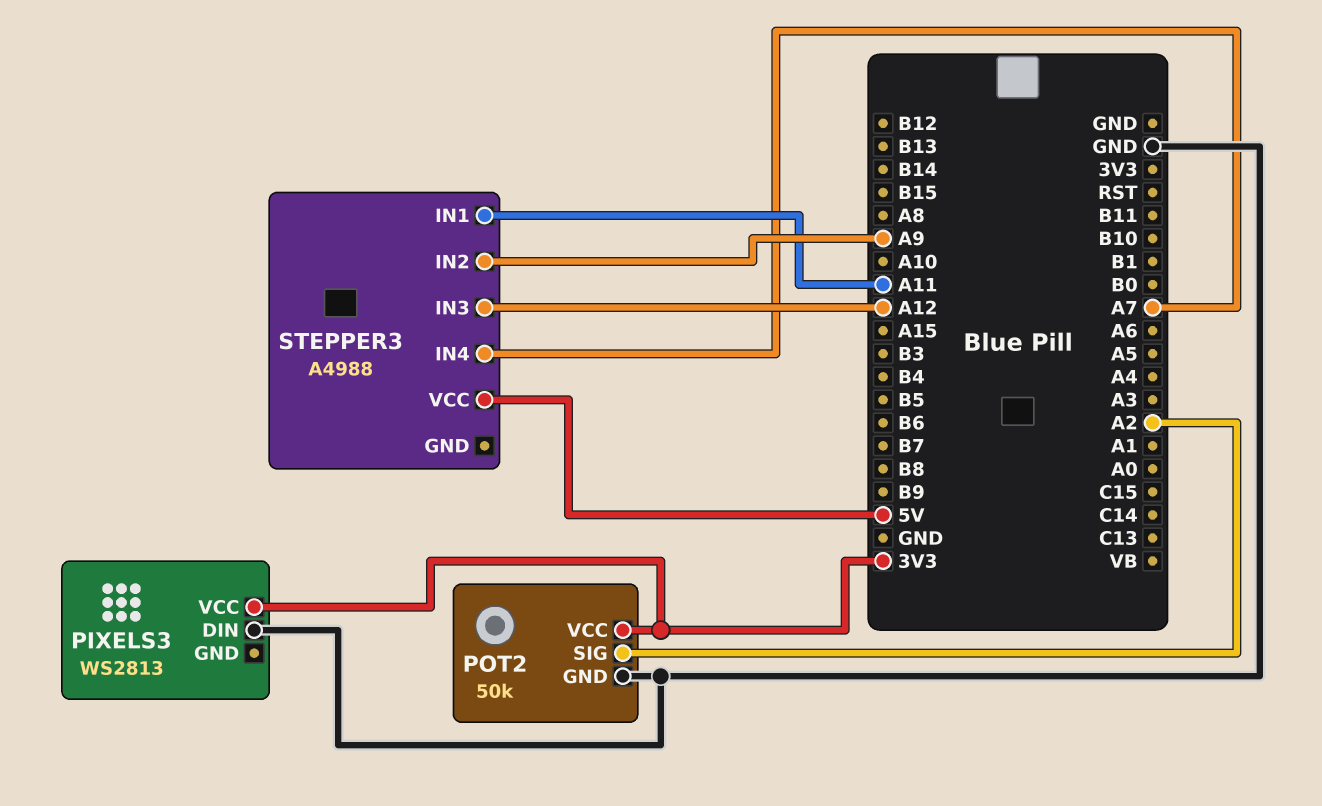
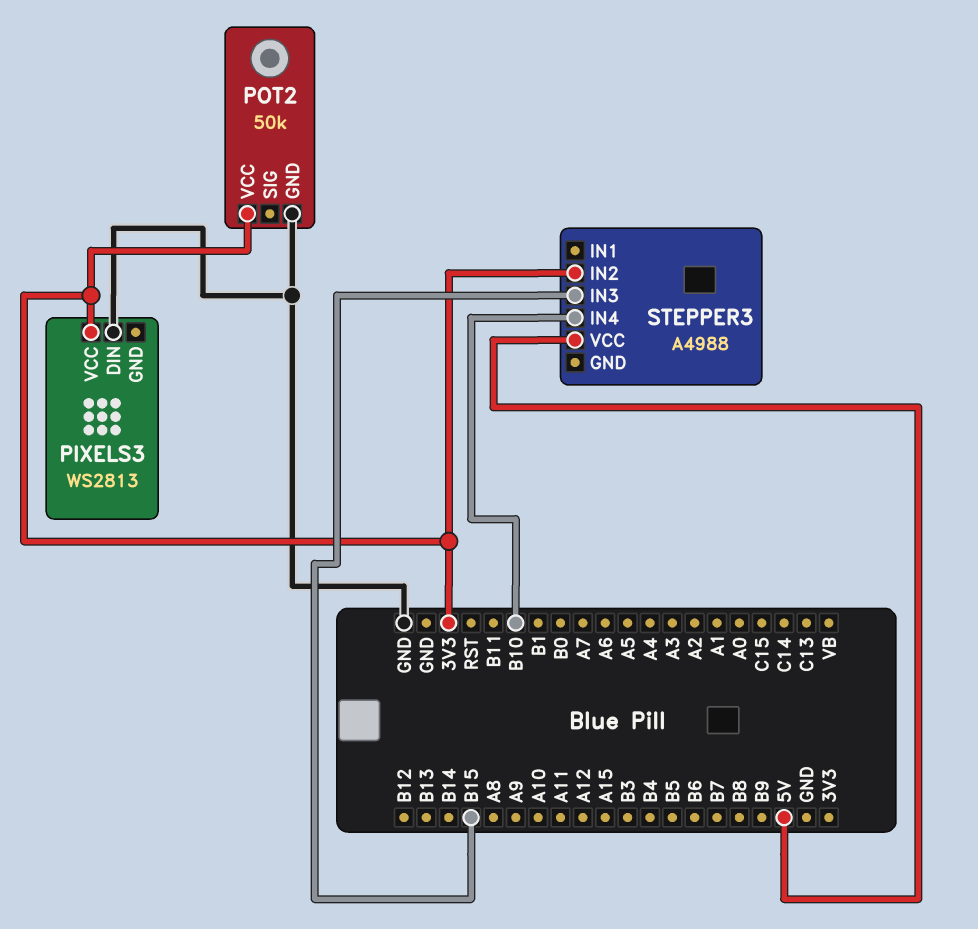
POT2 pin SIG: A2 -> none
STEPPER3 pin IN1: A11 -> none
STEPPER3 pin IN2: A9 -> 3V3
STEPPER3 pin IN3: A12 -> B15
STEPPER3 pin IN4: A7 -> B10

